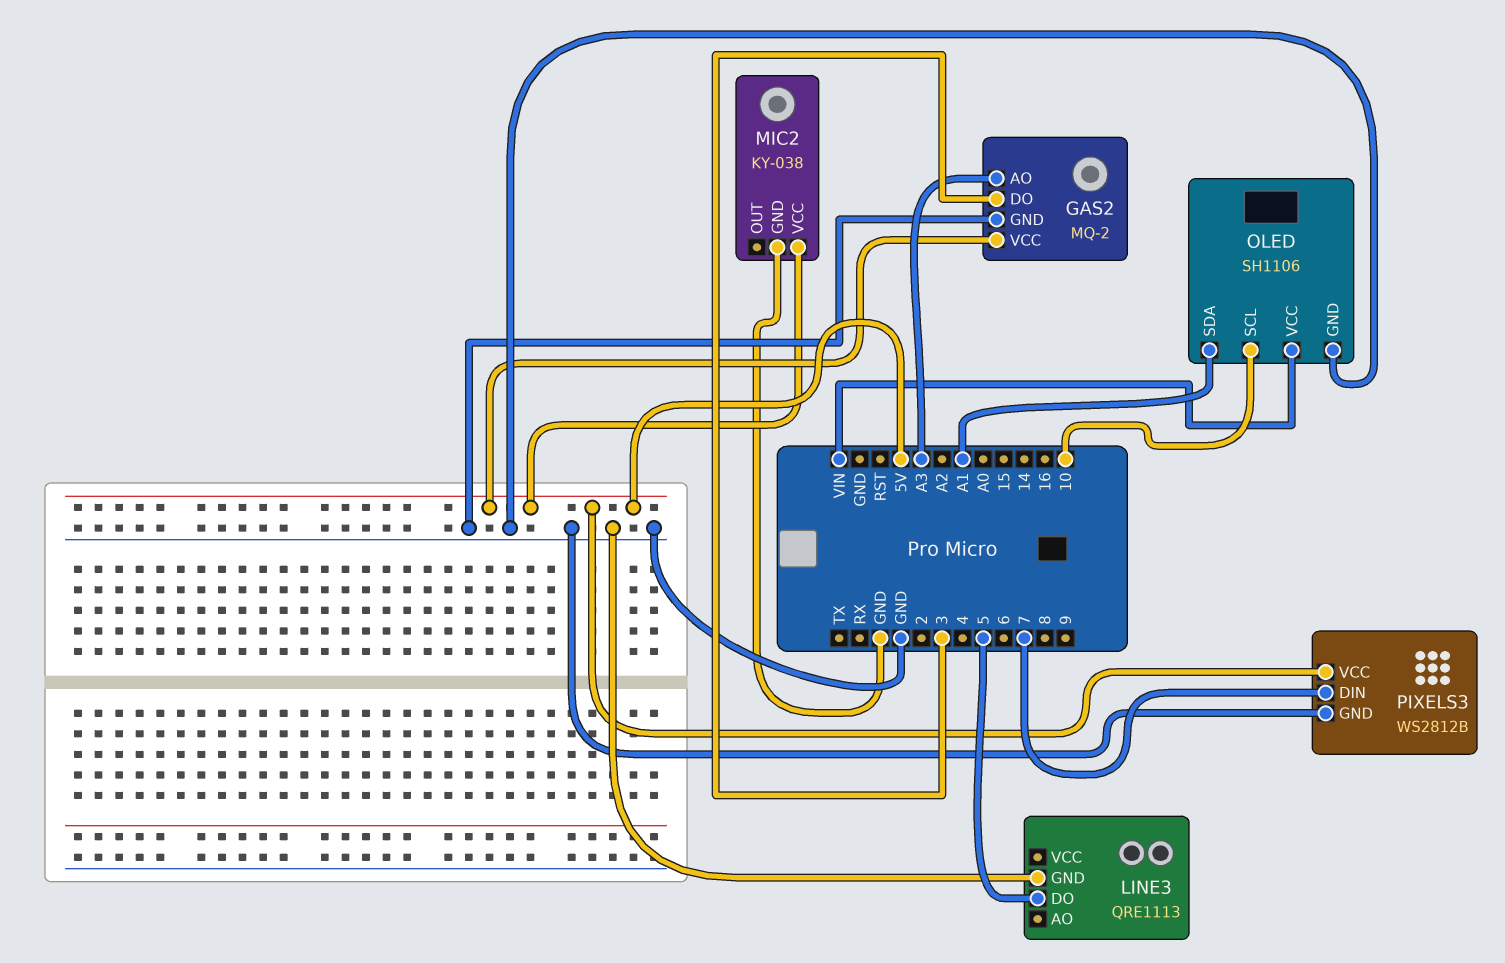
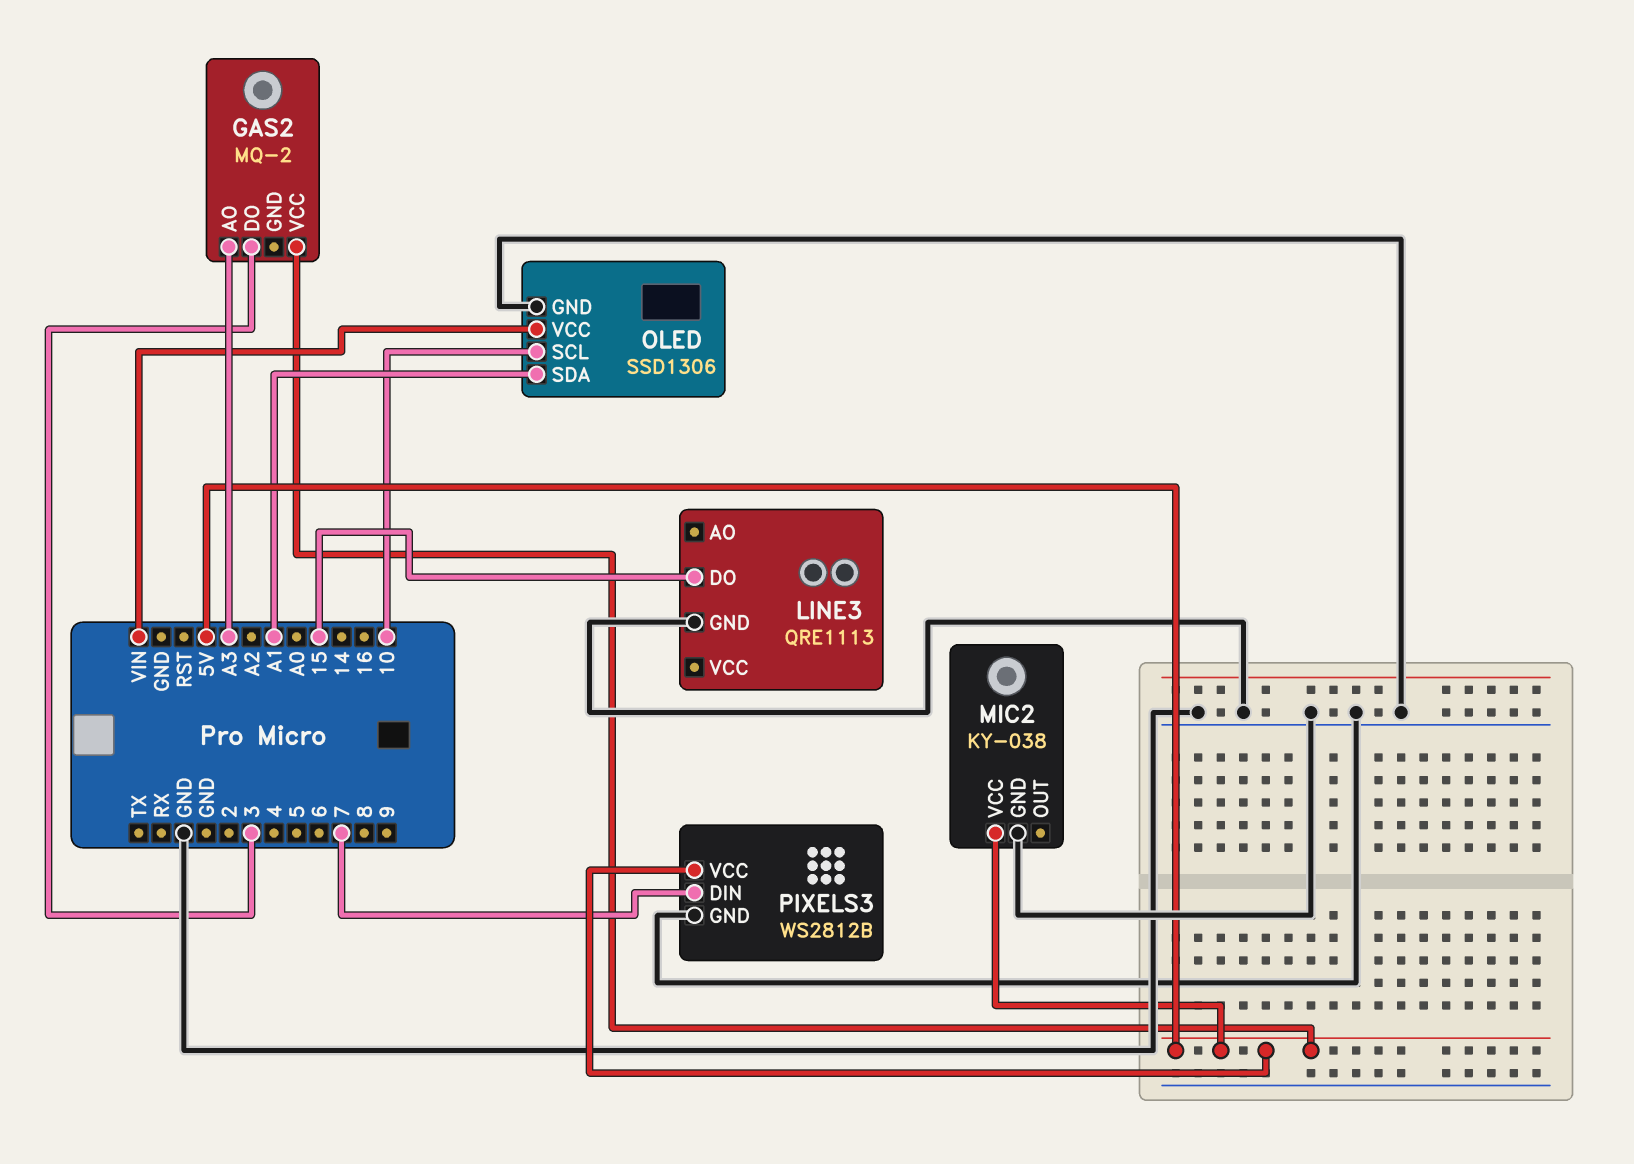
GAS2 pin GND: GND -> none
LINE3 pin DO: 5 -> 15
OLED: SH1106 -> SSD1306

